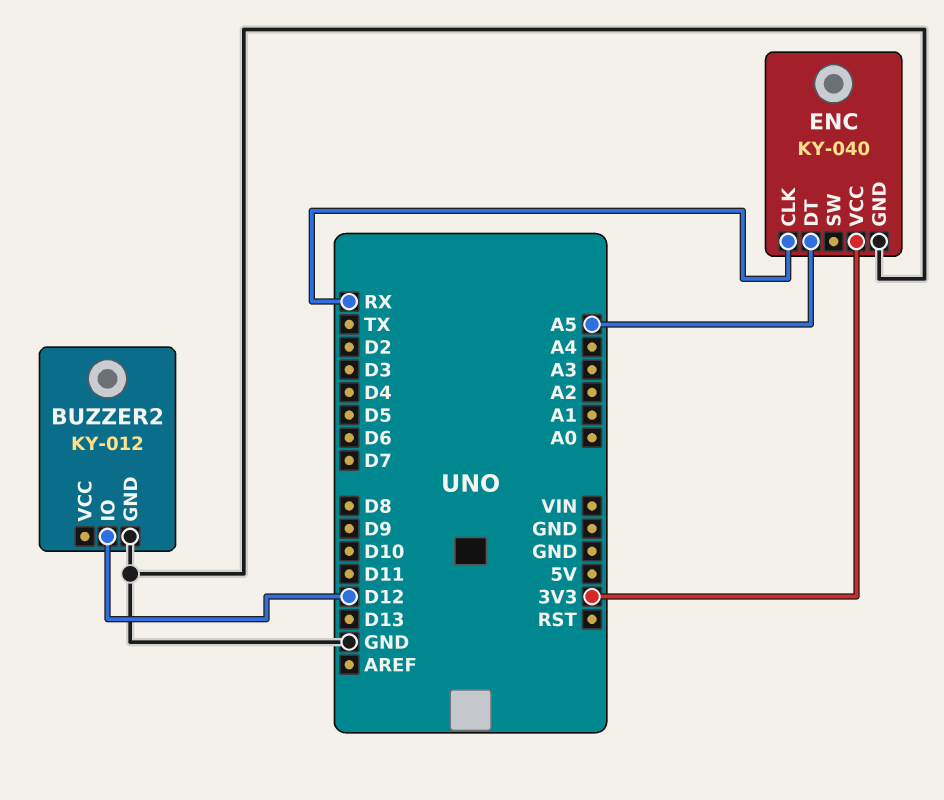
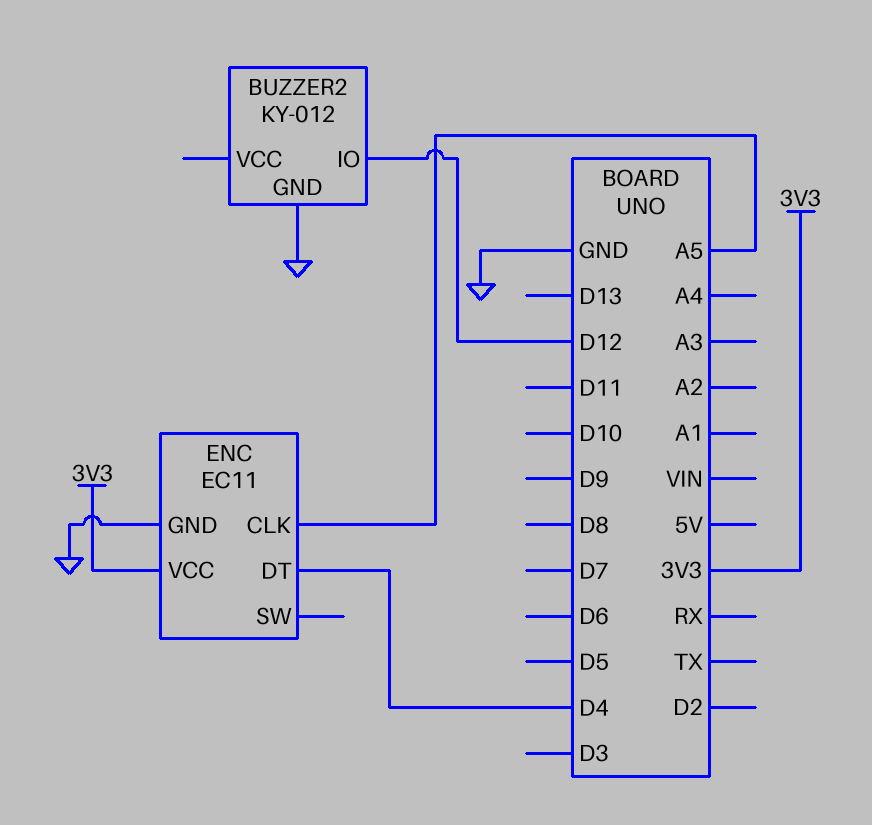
ENC: KY-040 -> EC11
ENC pin CLK: RX -> A5
ENC pin DT: A5 -> D4

